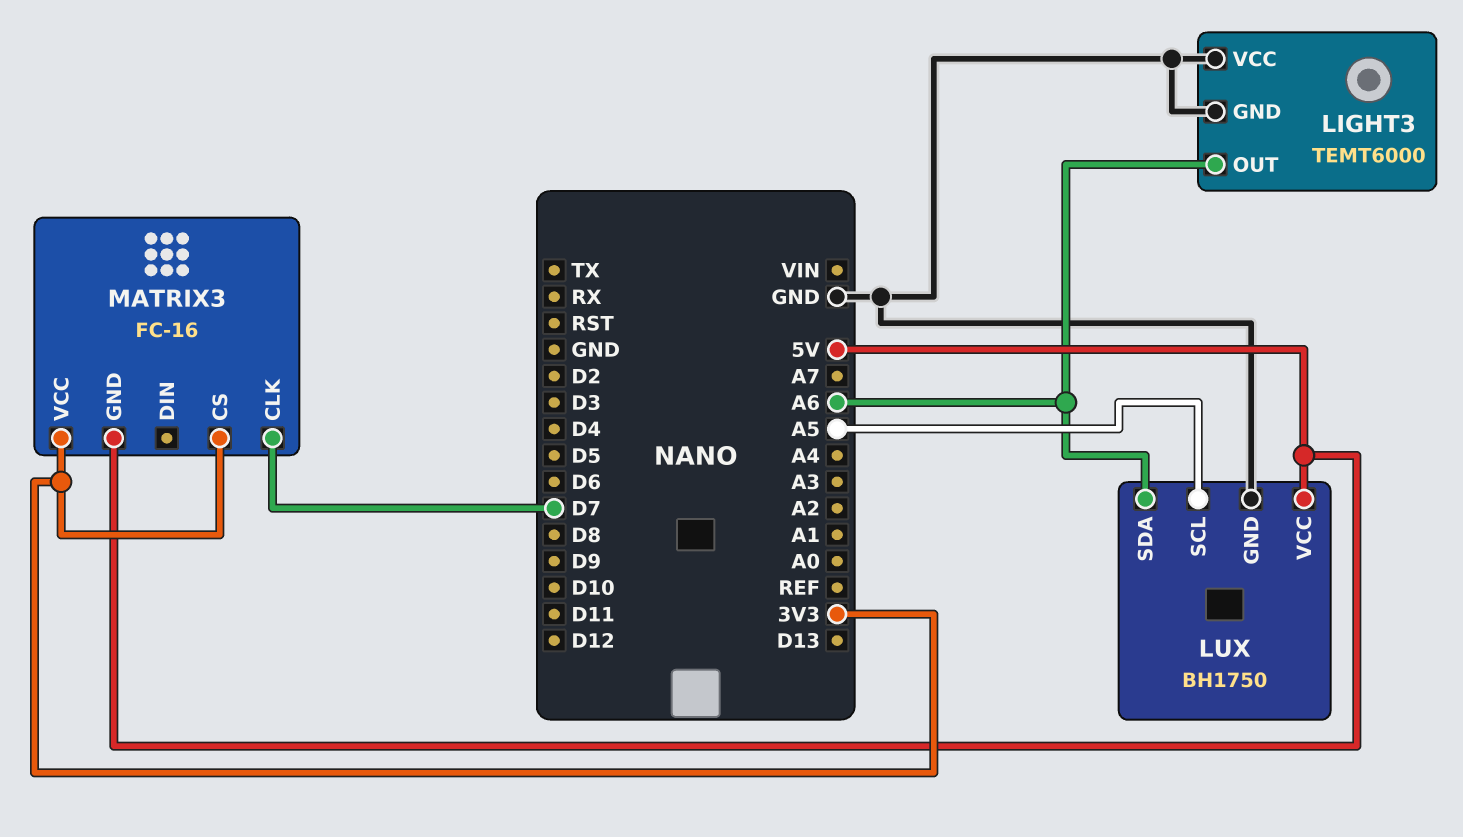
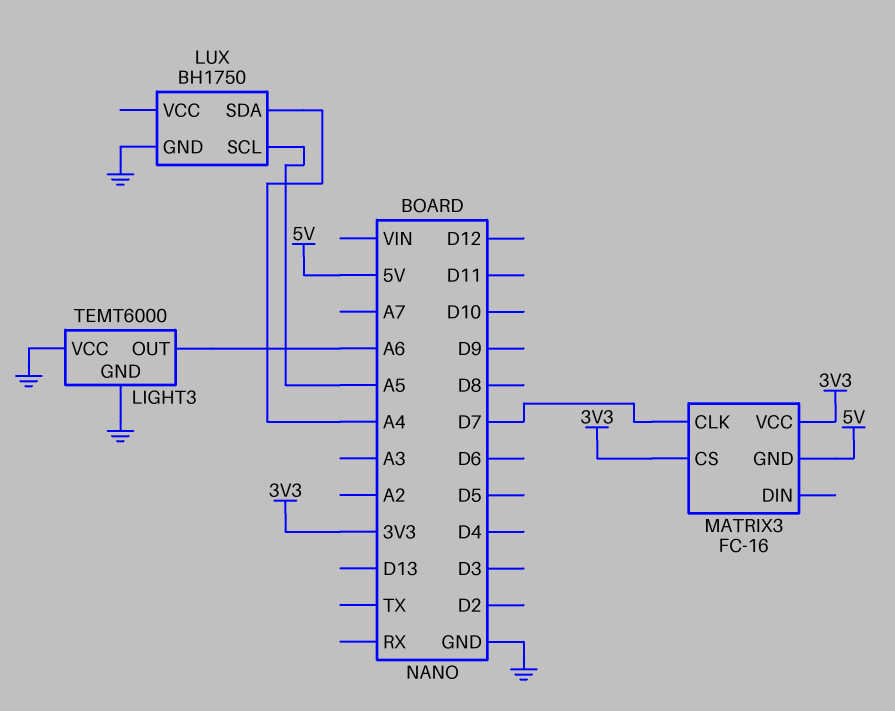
LUX pin SDA: A6 -> A4
LUX pin VCC: 5V -> none

